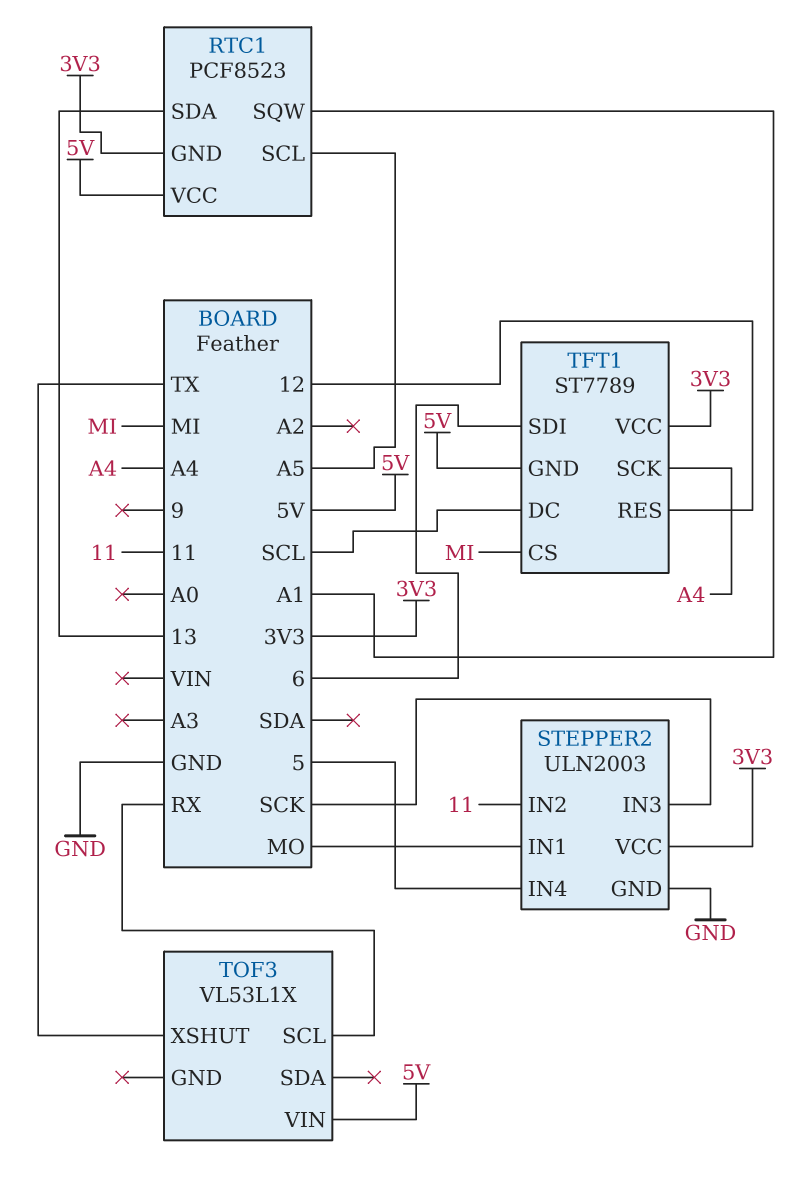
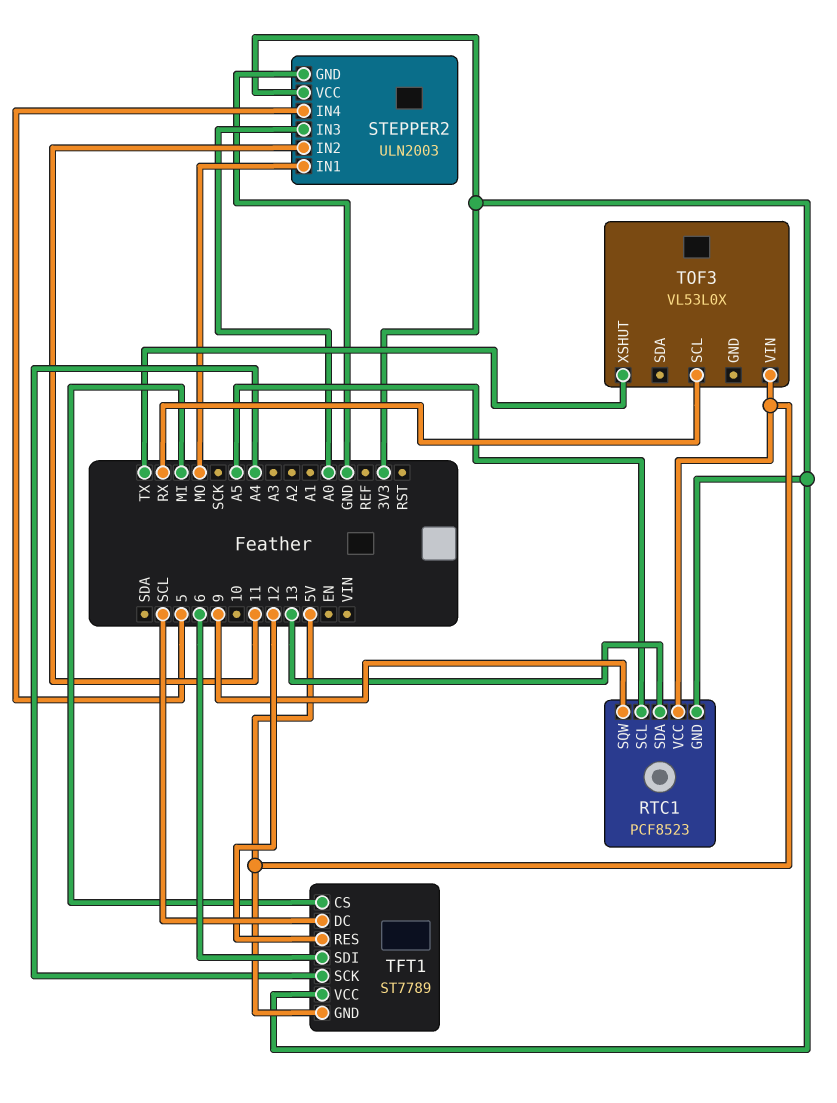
RTC1 pin SQW: A1 -> 9
STEPPER2 pin IN3: SCK -> A0
TOF3: VL53L1X -> VL53L0X

